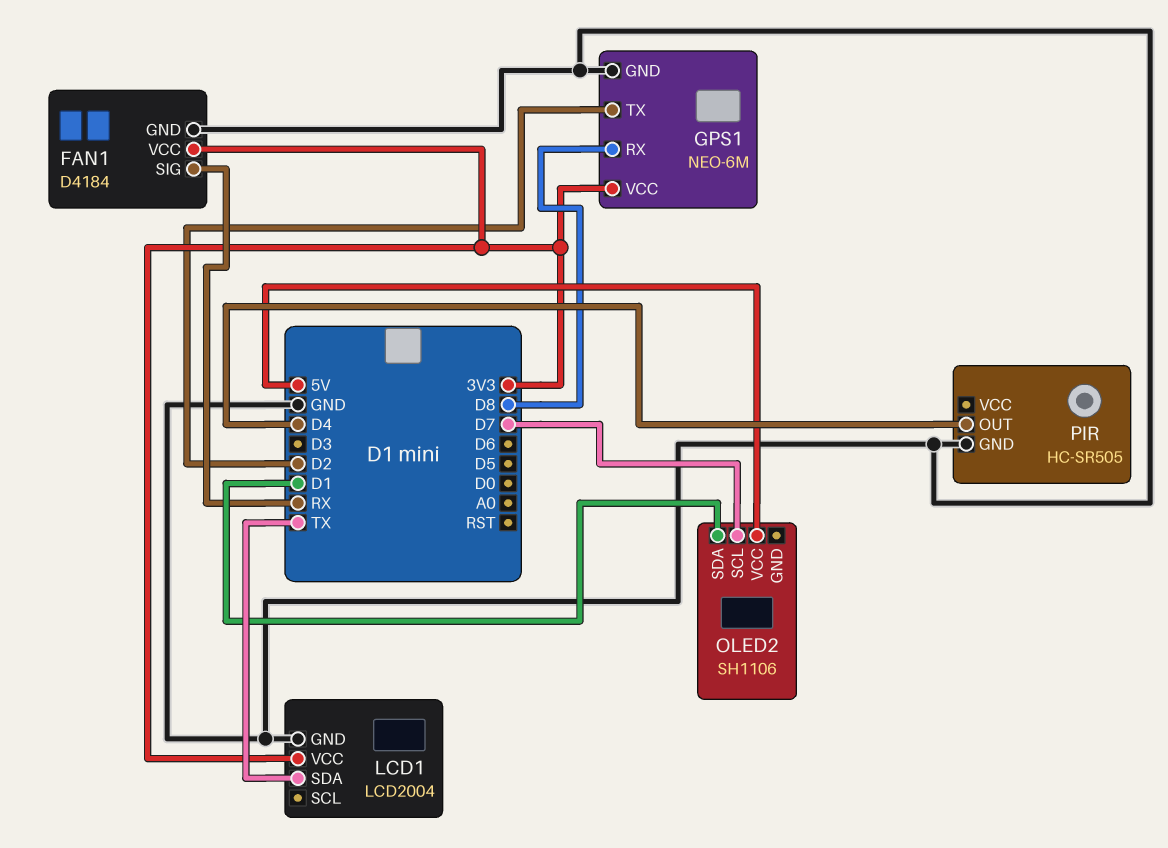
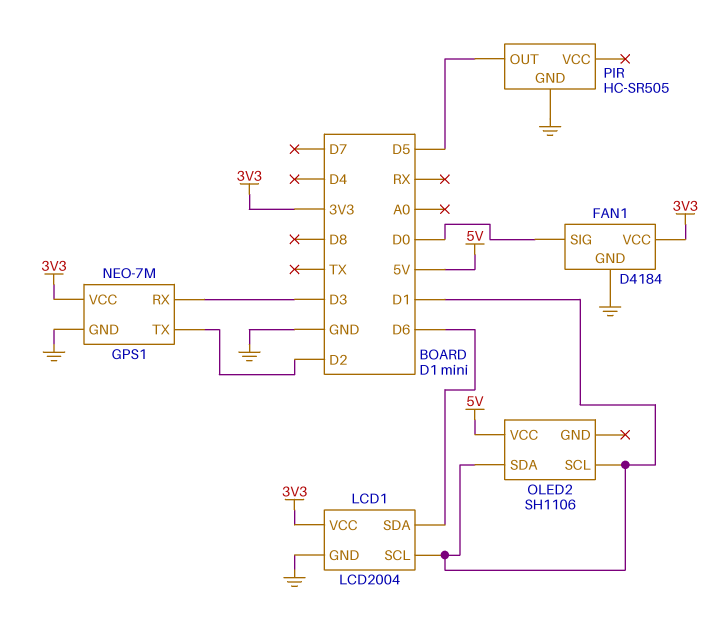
FAN1 pin SIG: RX -> D0
GPS1: NEO-6M -> NEO-7M
GPS1 pin RX: D8 -> D3
LCD1 pin SCL: none -> D1
LCD1 pin SDA: TX -> D6
OLED2 pin SCL: D7 -> D1
PIR pin OUT: D4 -> D5

